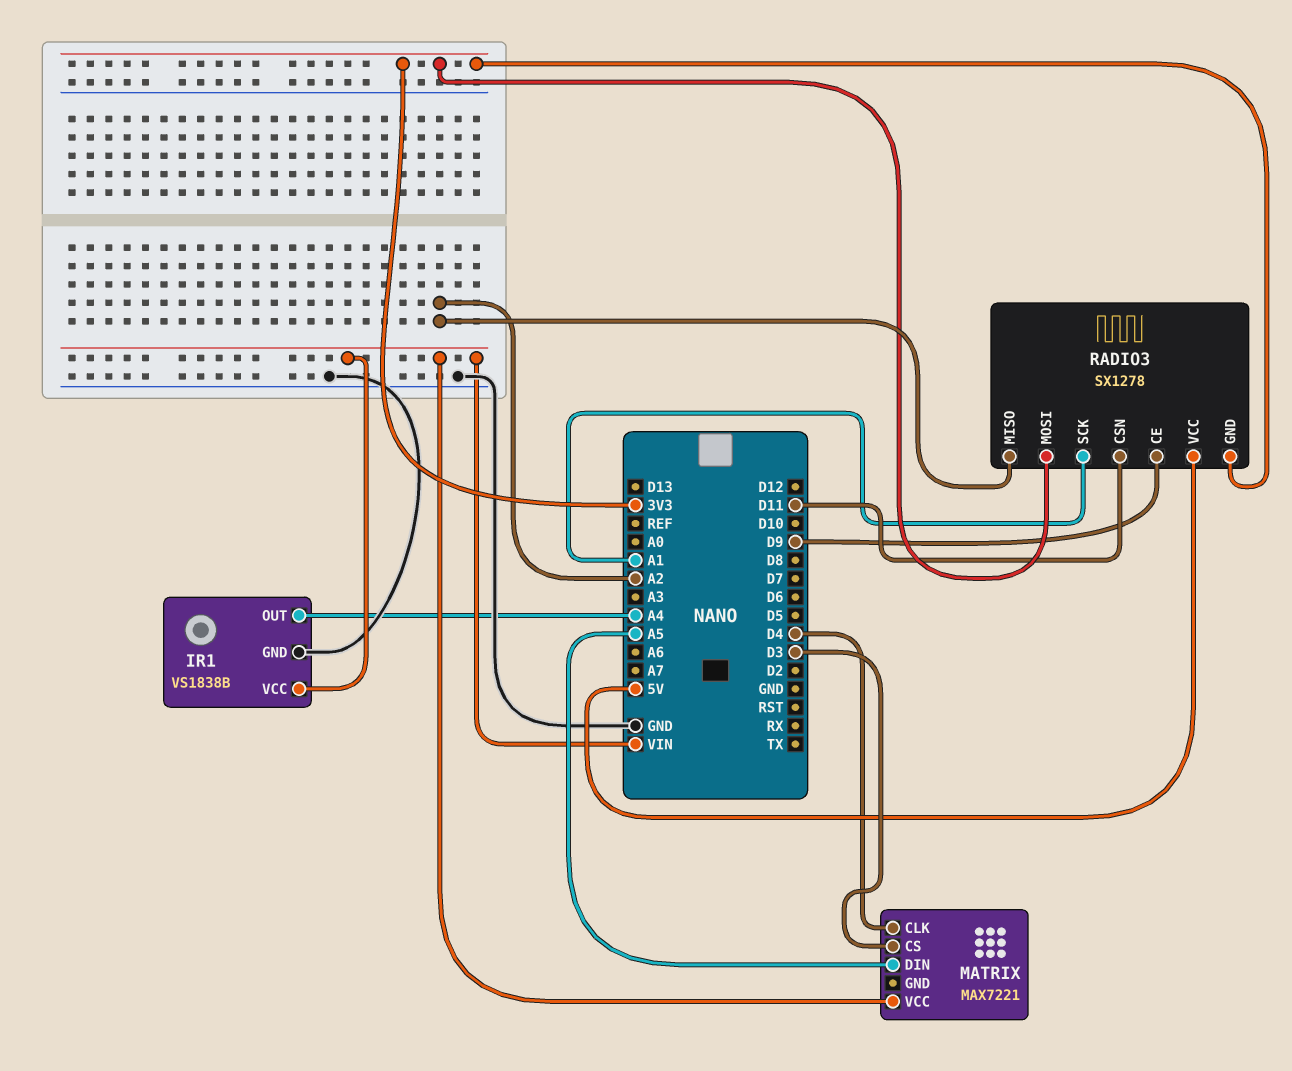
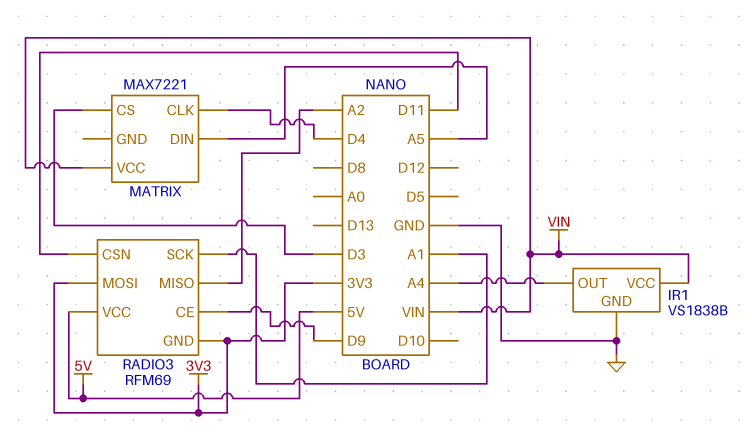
RADIO3: SX1278 -> RFM69

